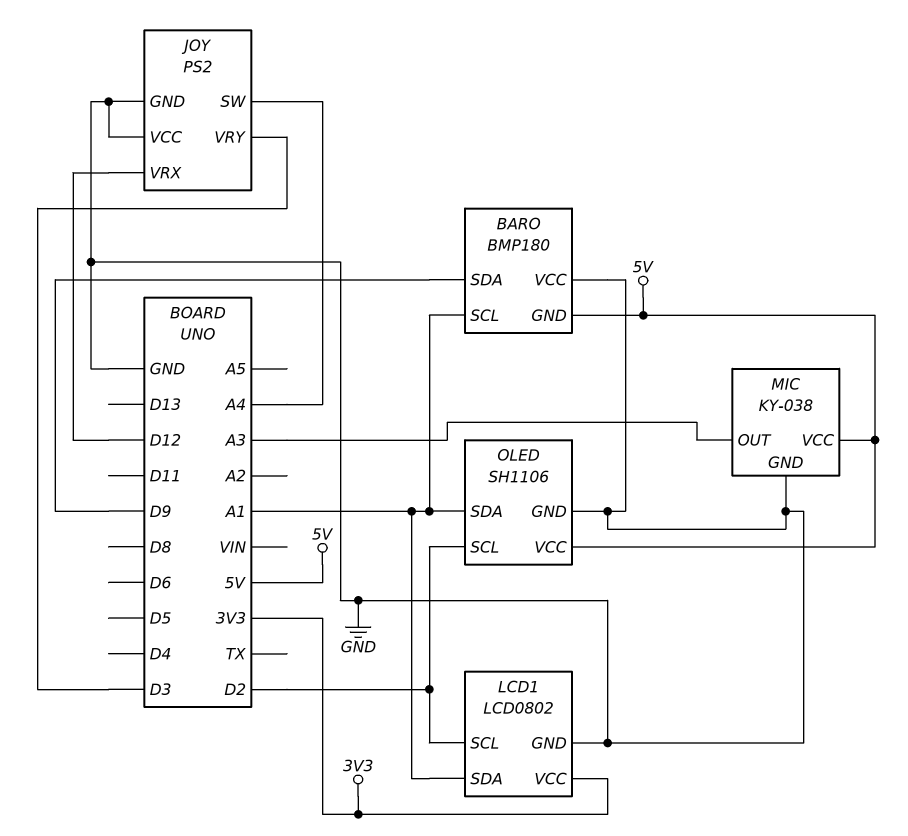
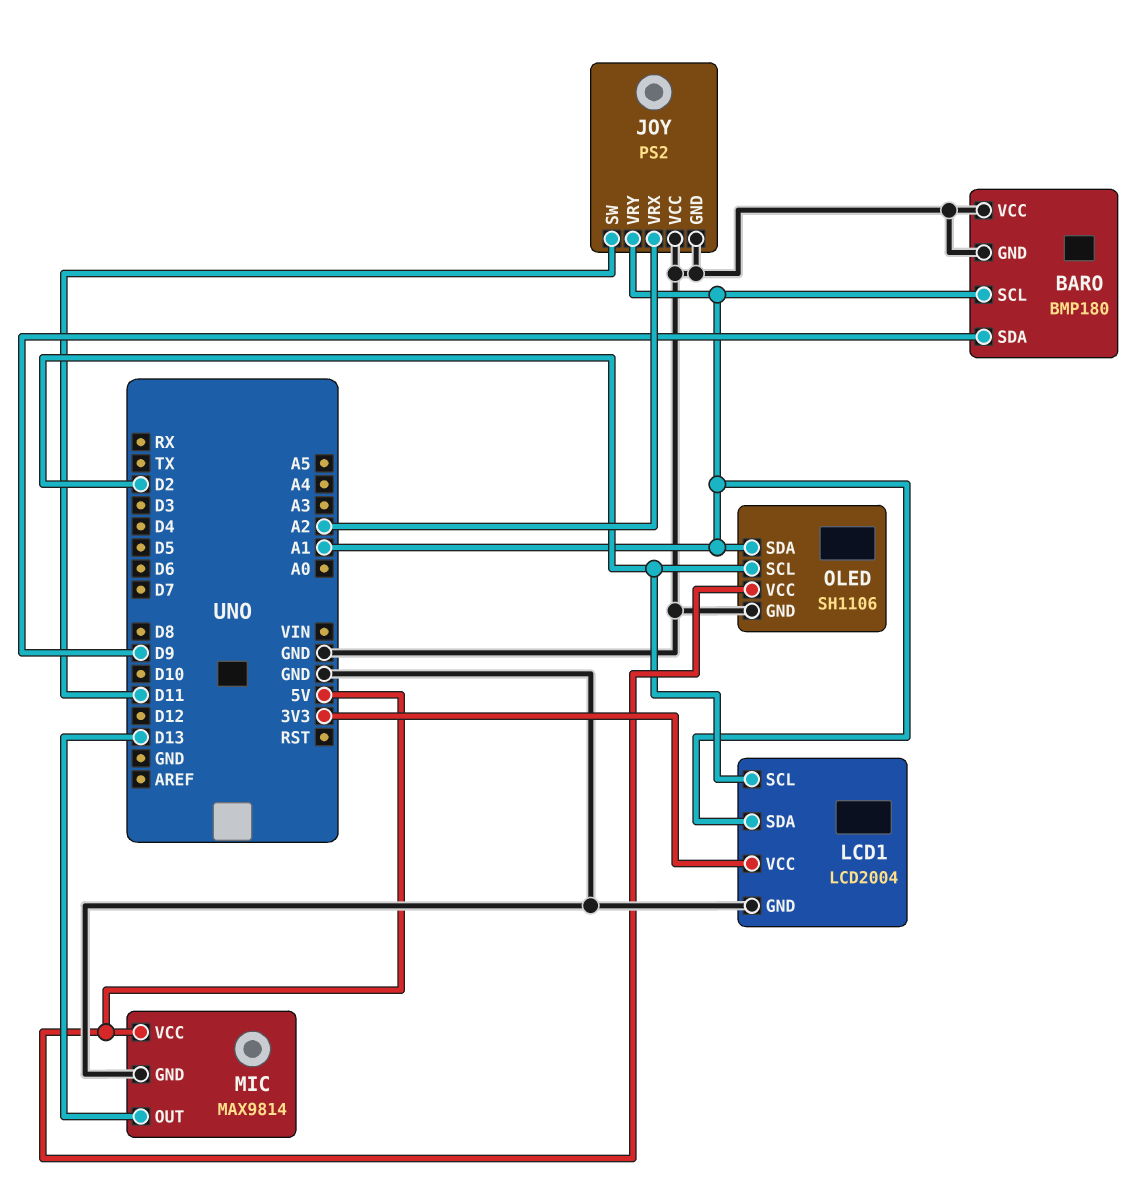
BARO pin GND: 5V -> GND
JOY pin SW: A4 -> D11
JOY pin VRX: D12 -> A2
JOY pin VRY: D3 -> A1
LCD1: LCD0802 -> LCD2004
MIC: KY-038 -> MAX9814
MIC pin OUT: A3 -> D13

